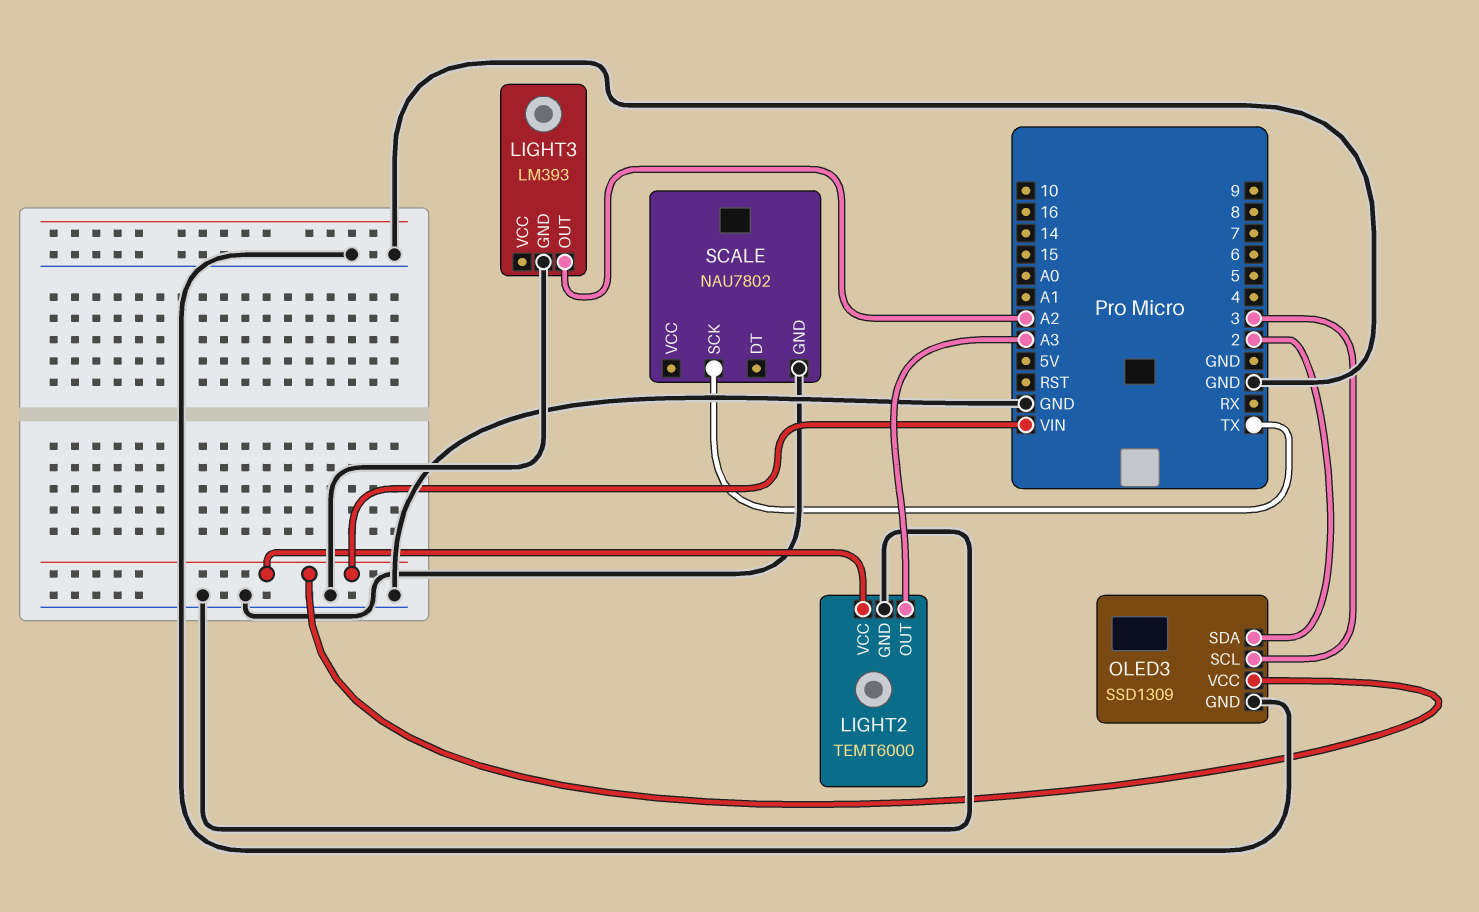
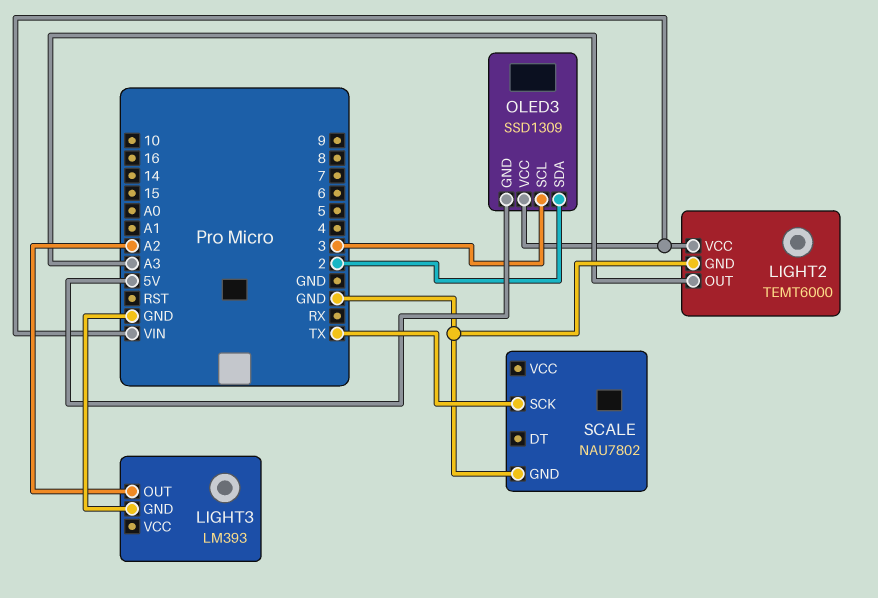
OLED3 pin GND: GND -> 5V

